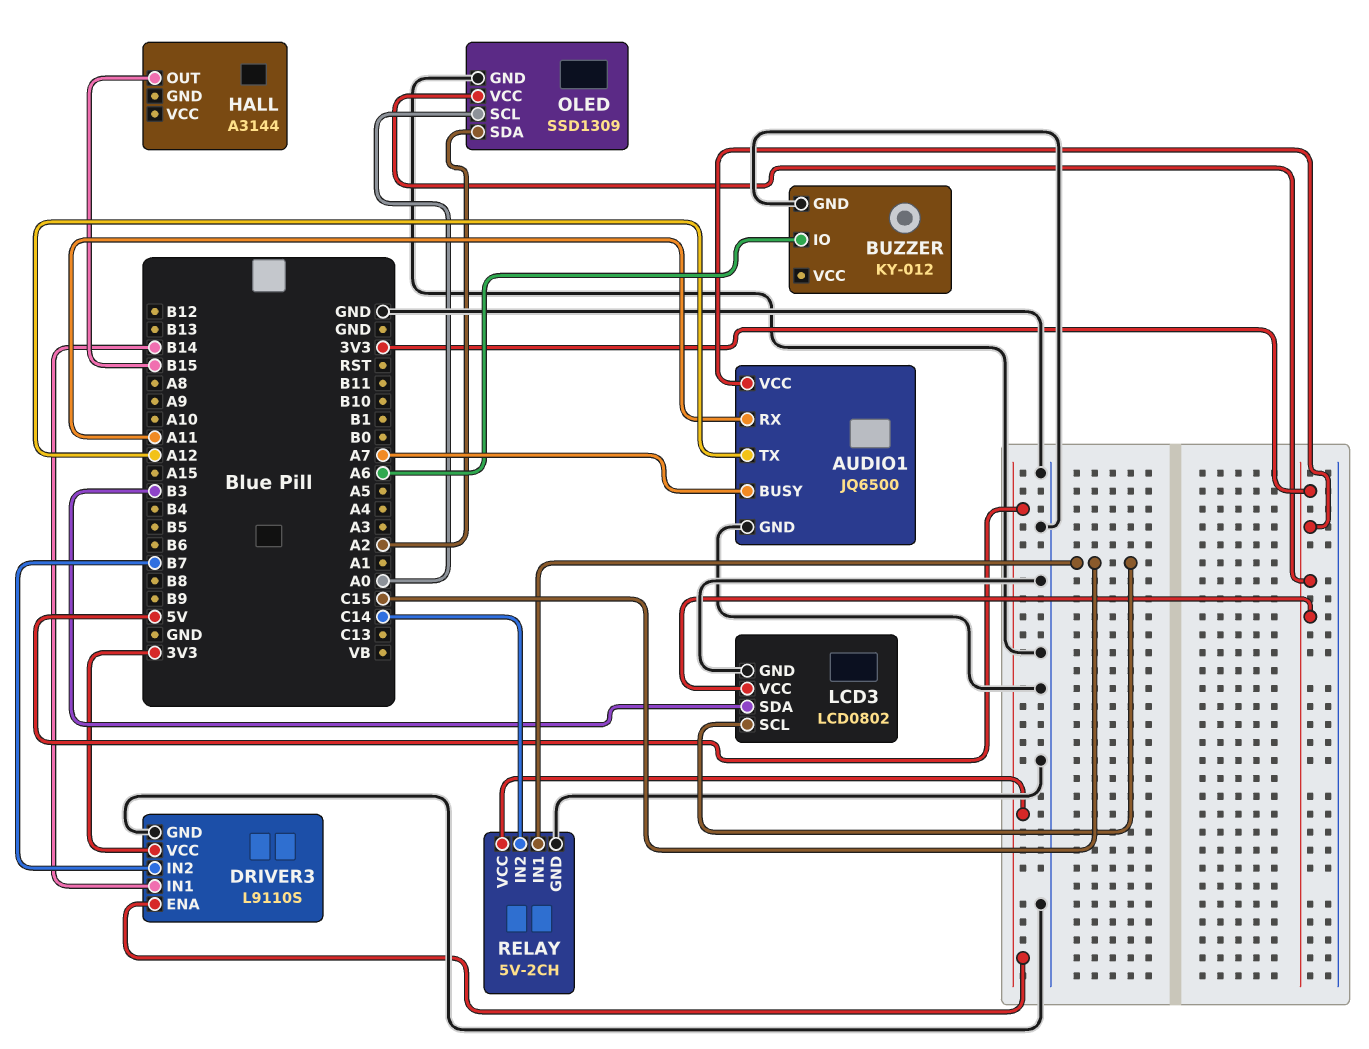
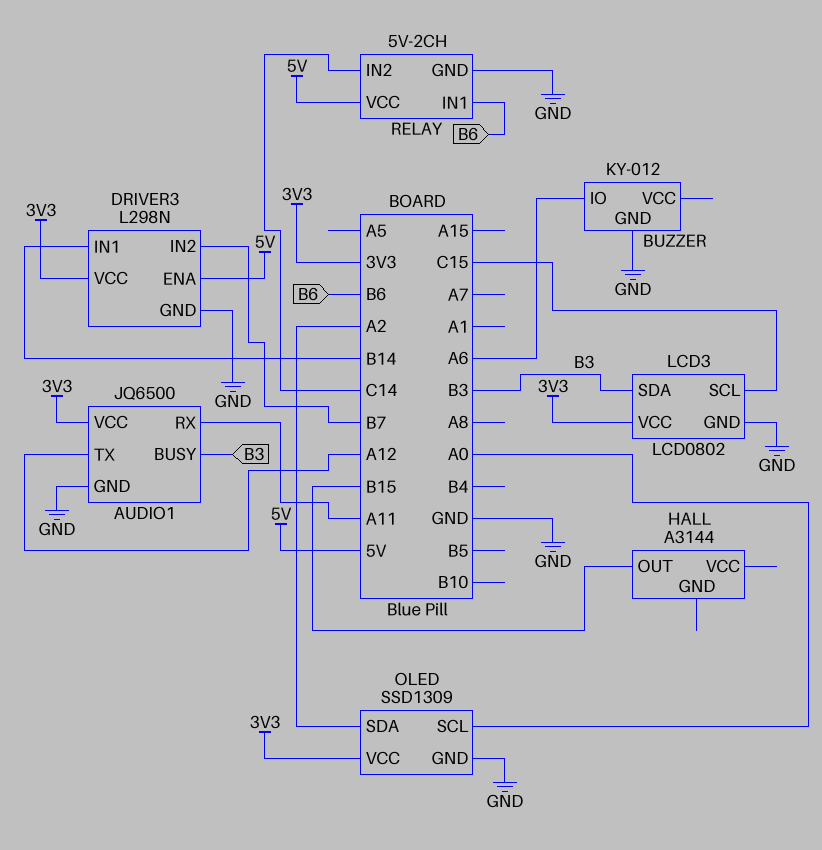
AUDIO1 pin BUSY: A7 -> B3
DRIVER3: L9110S -> L298N
RELAY pin IN1: C15 -> B6

